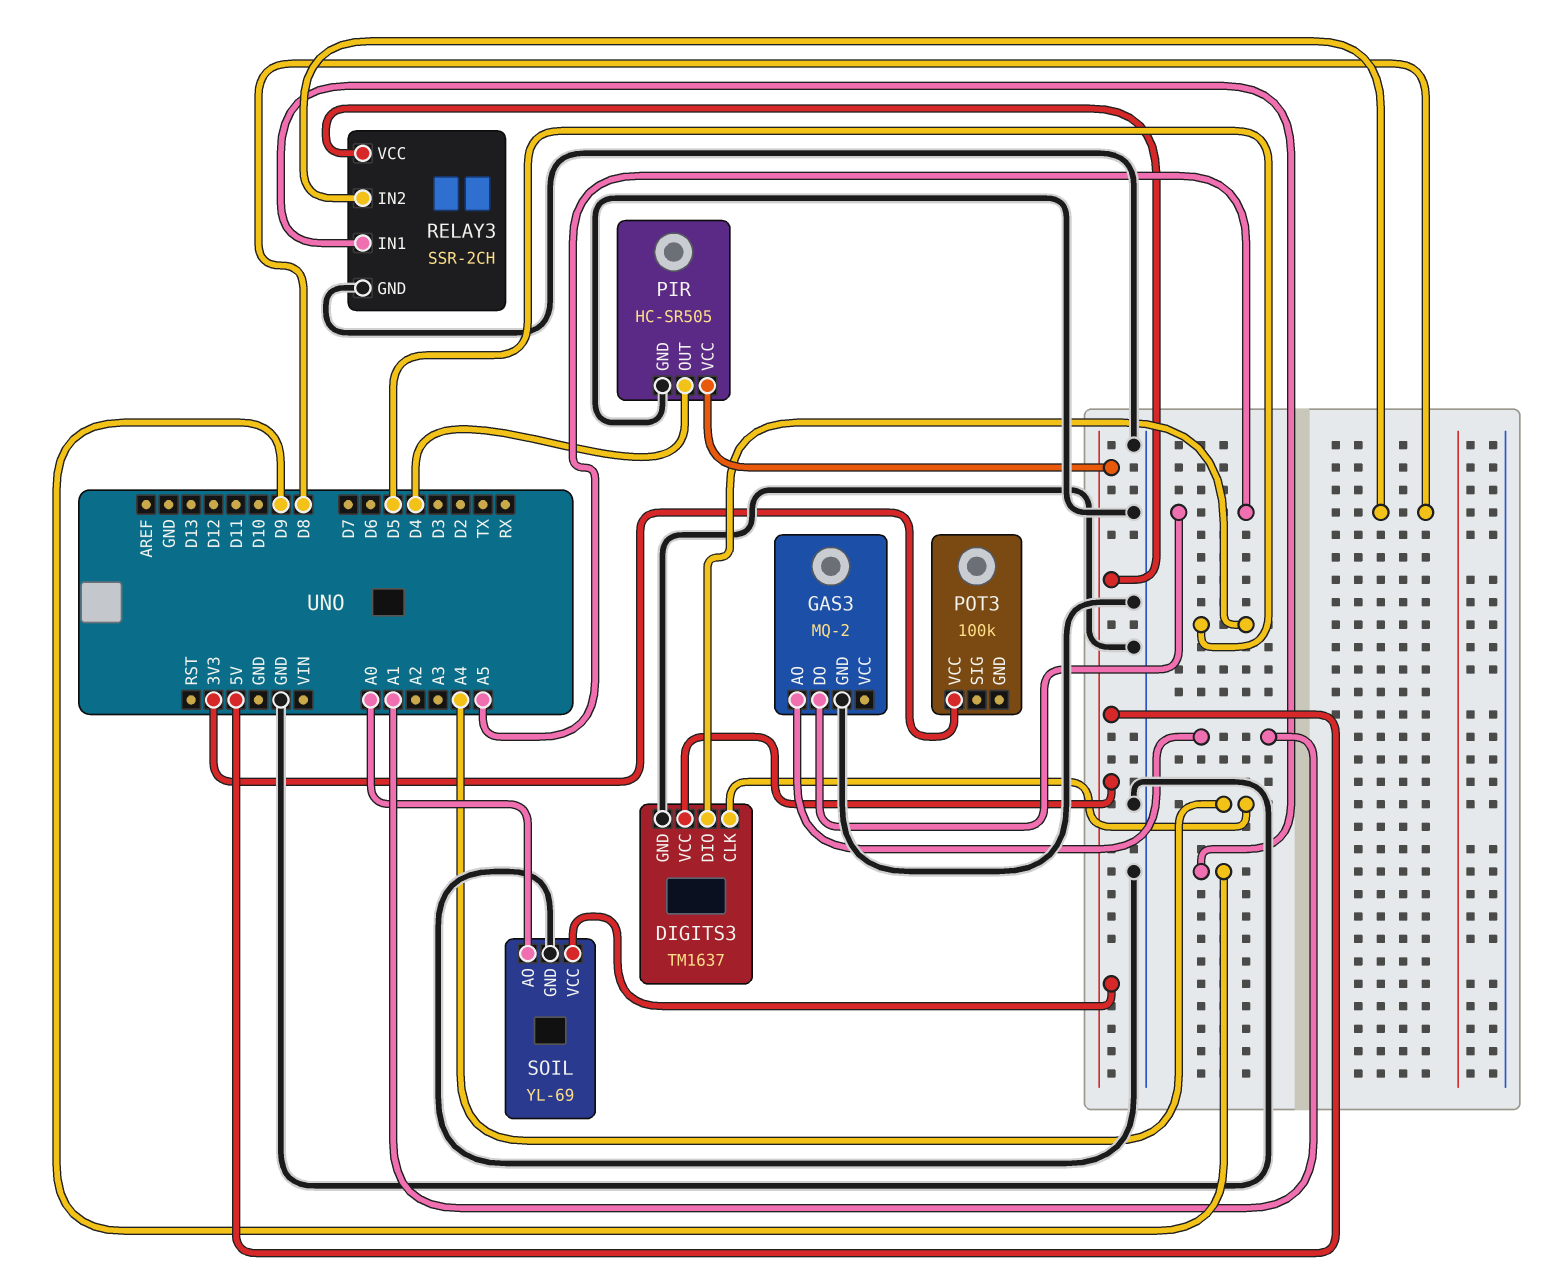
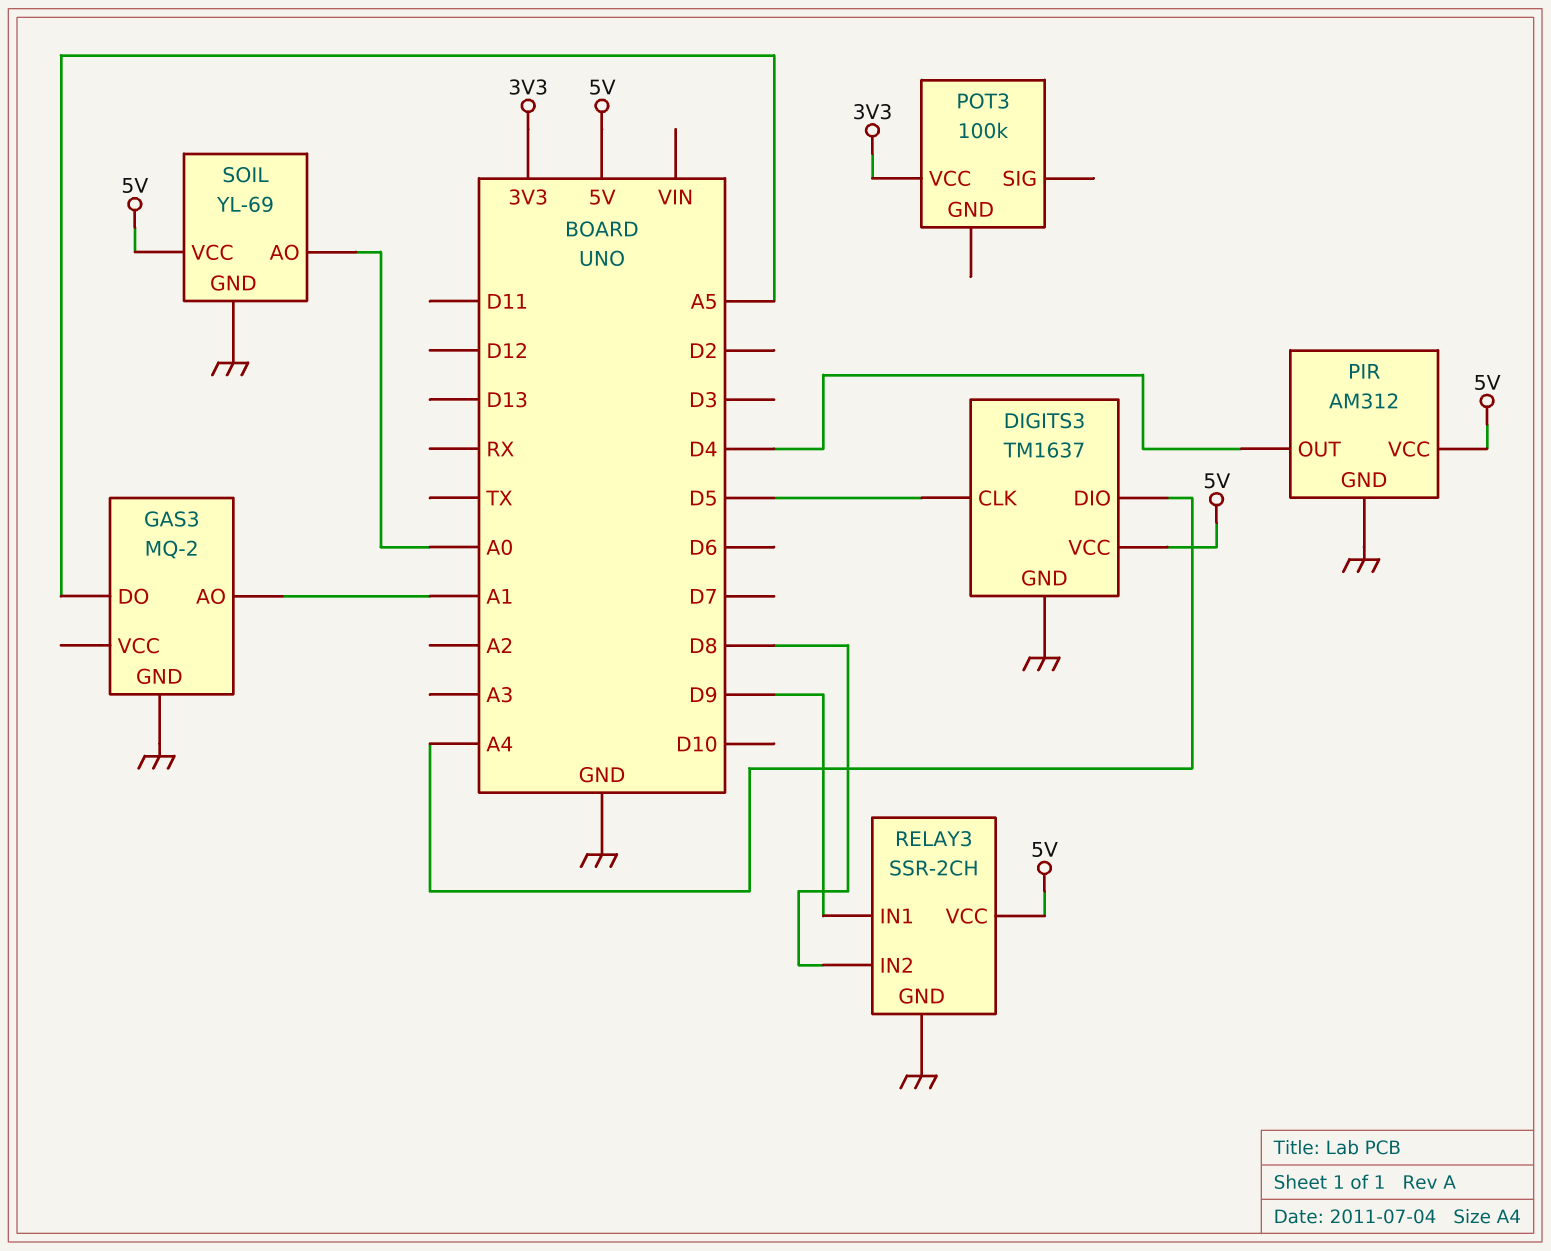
DIGITS3 pin CLK: A4 -> D5
DIGITS3 pin DIO: D5 -> A4
PIR: HC-SR505 -> AM312

